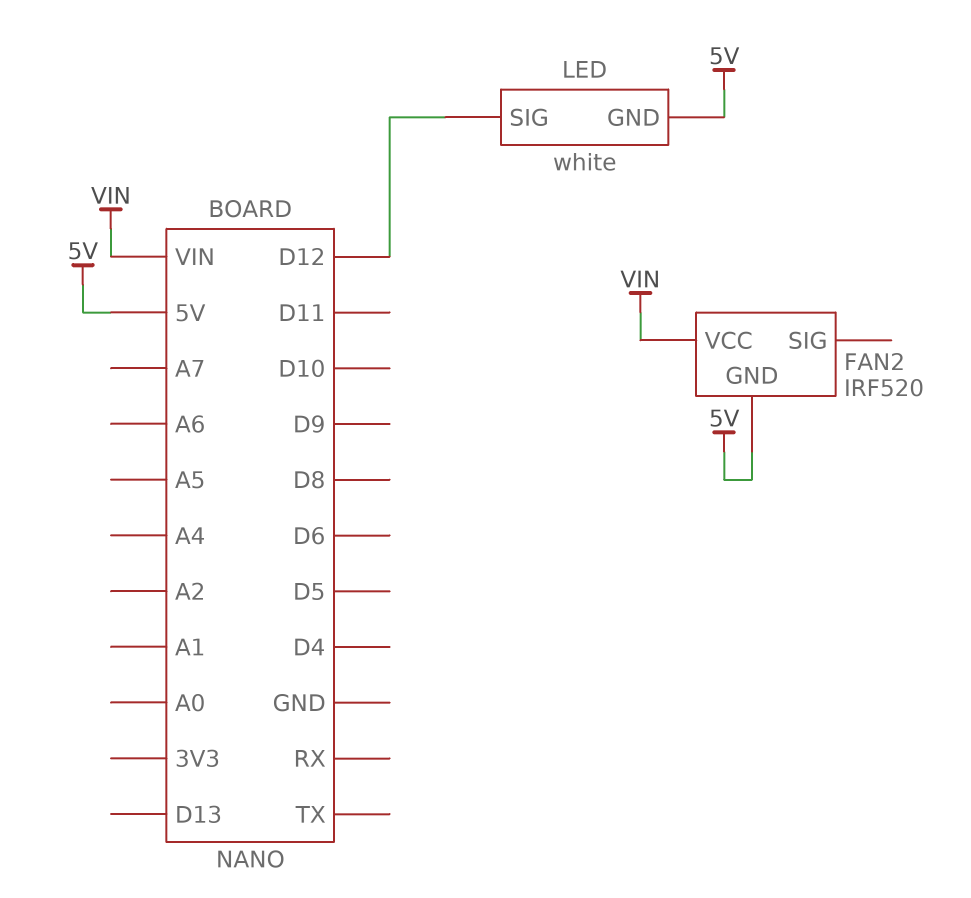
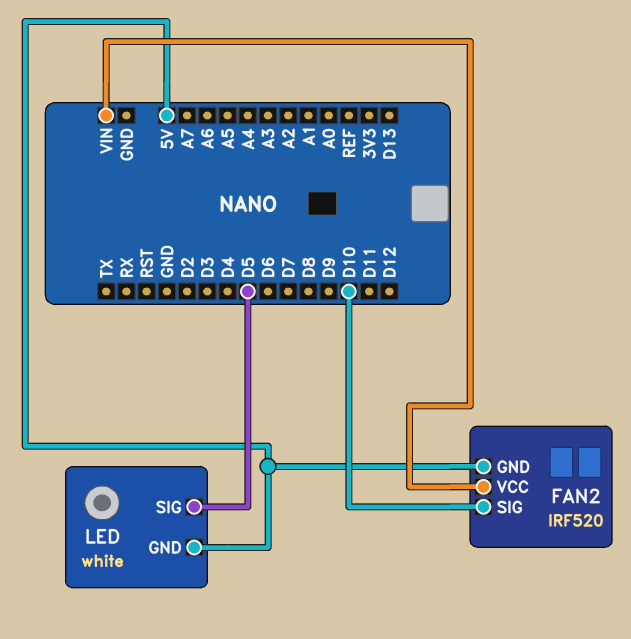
FAN2 pin SIG: none -> D10
LED pin SIG: D12 -> D5

